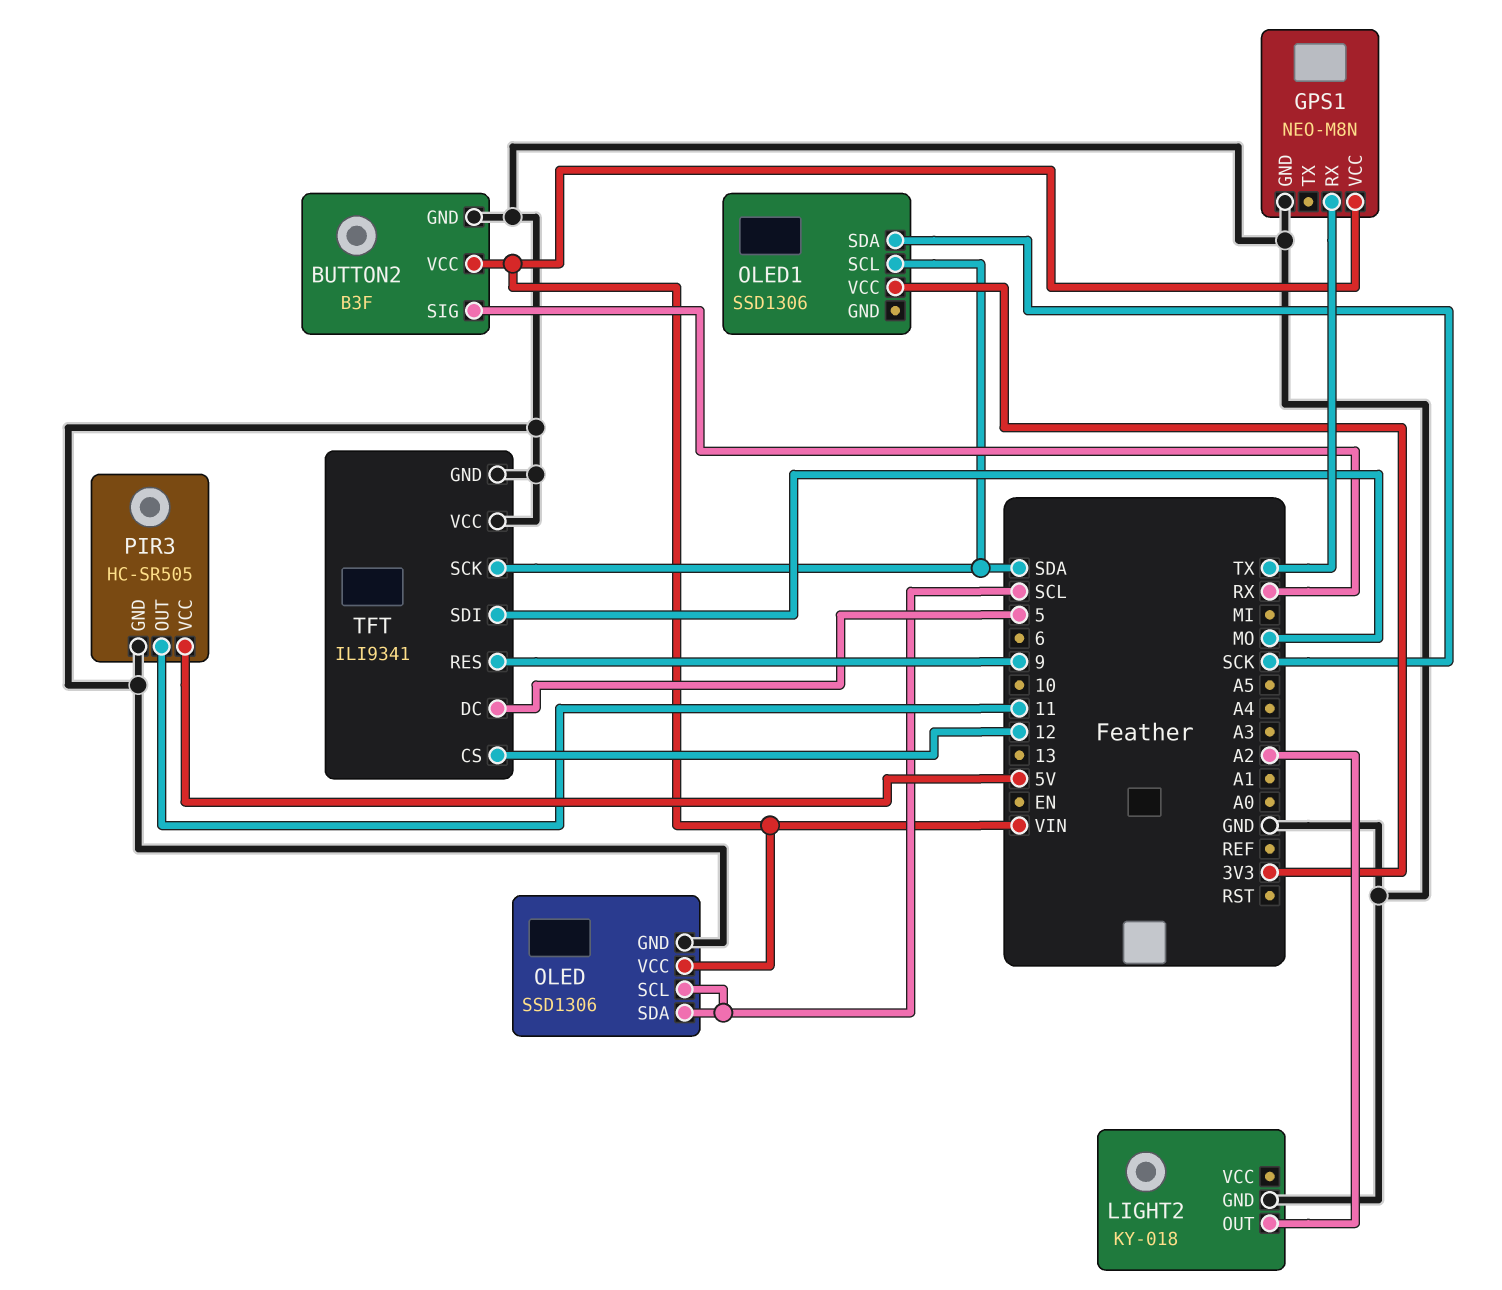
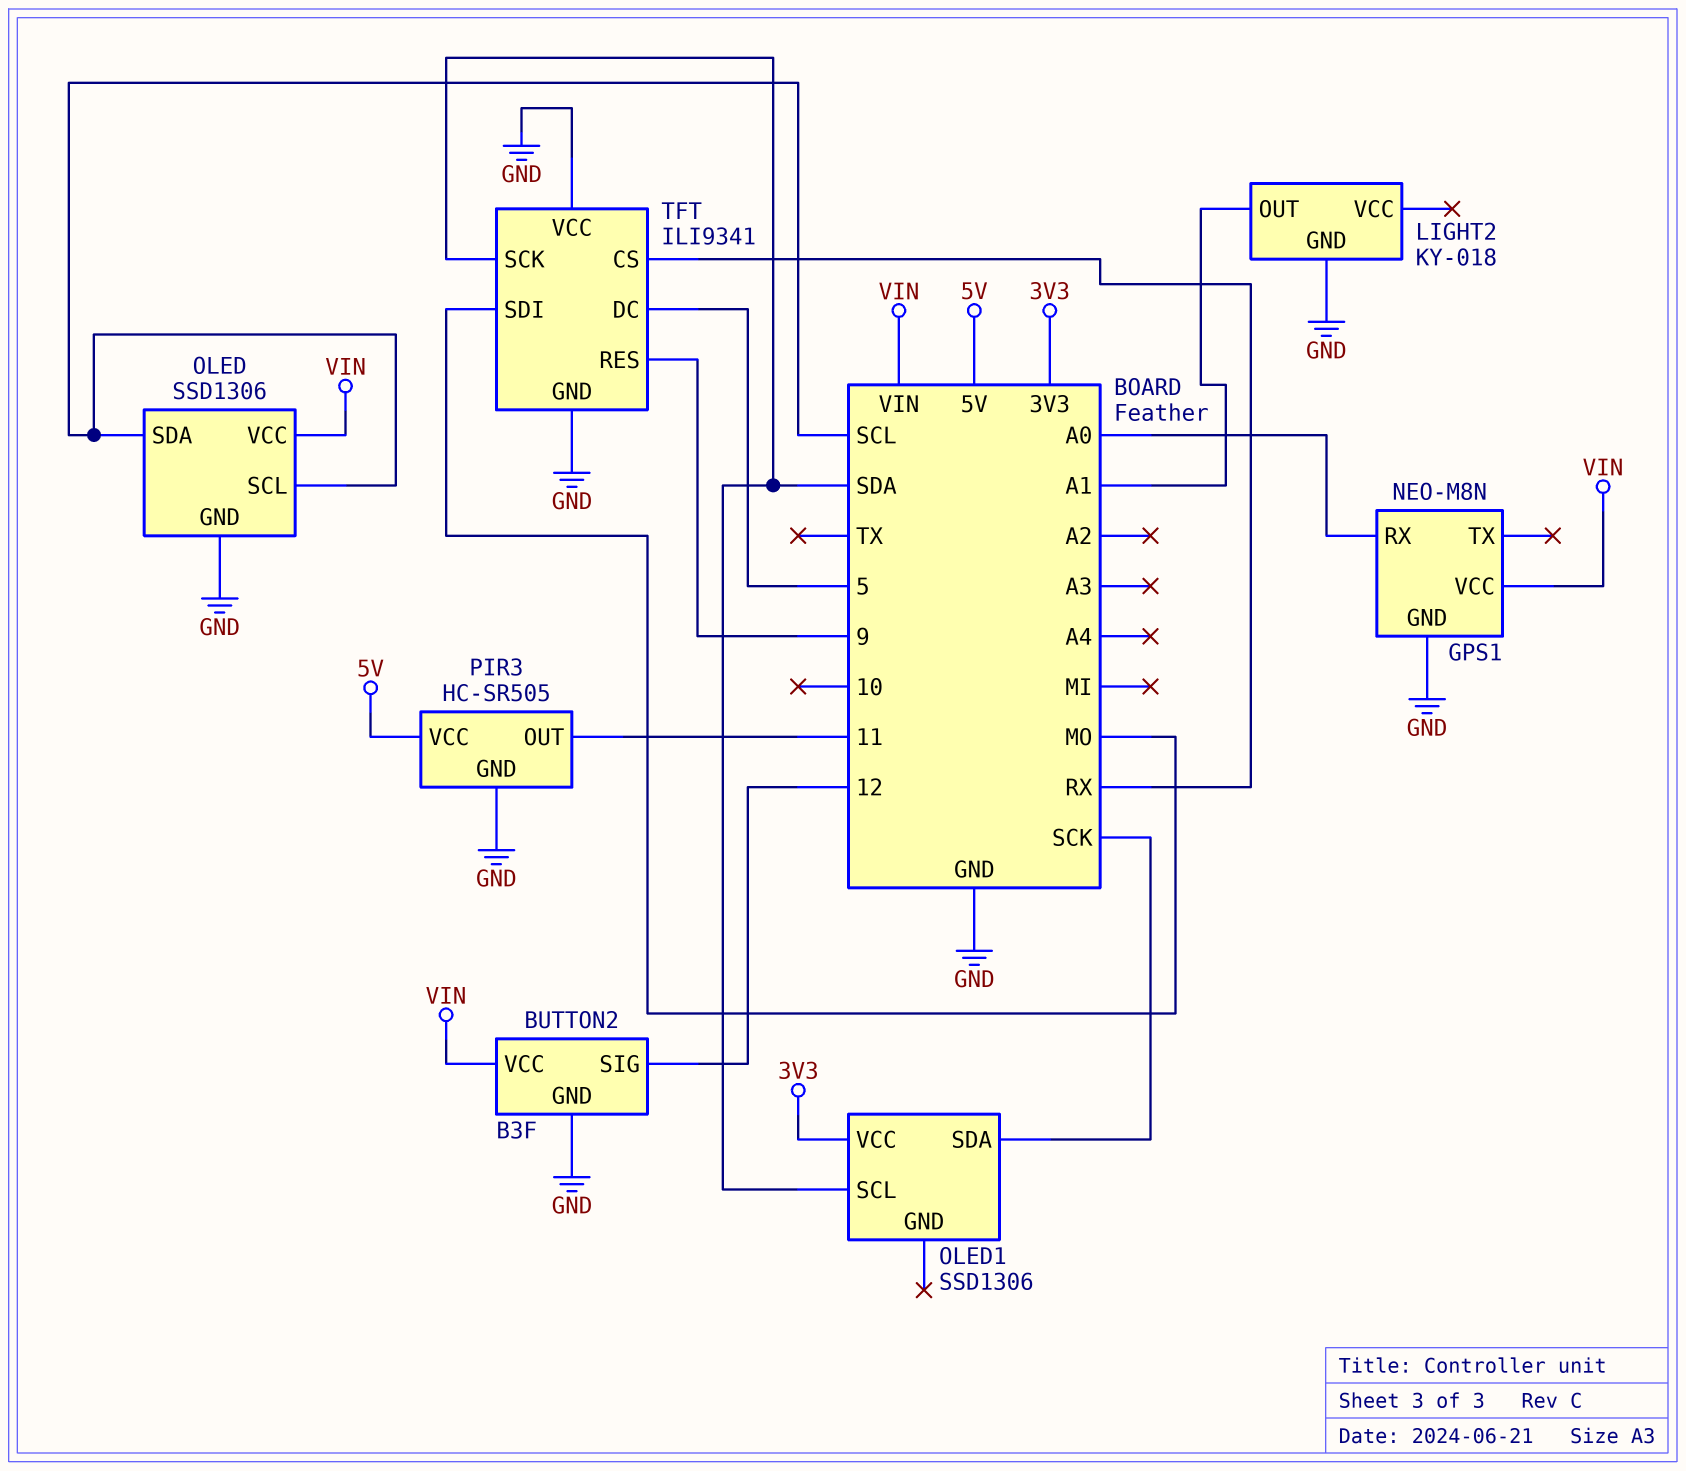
BUTTON2 pin SIG: RX -> 12
GPS1 pin RX: TX -> A0
LIGHT2 pin OUT: A2 -> A1
TFT pin CS: 12 -> RX

